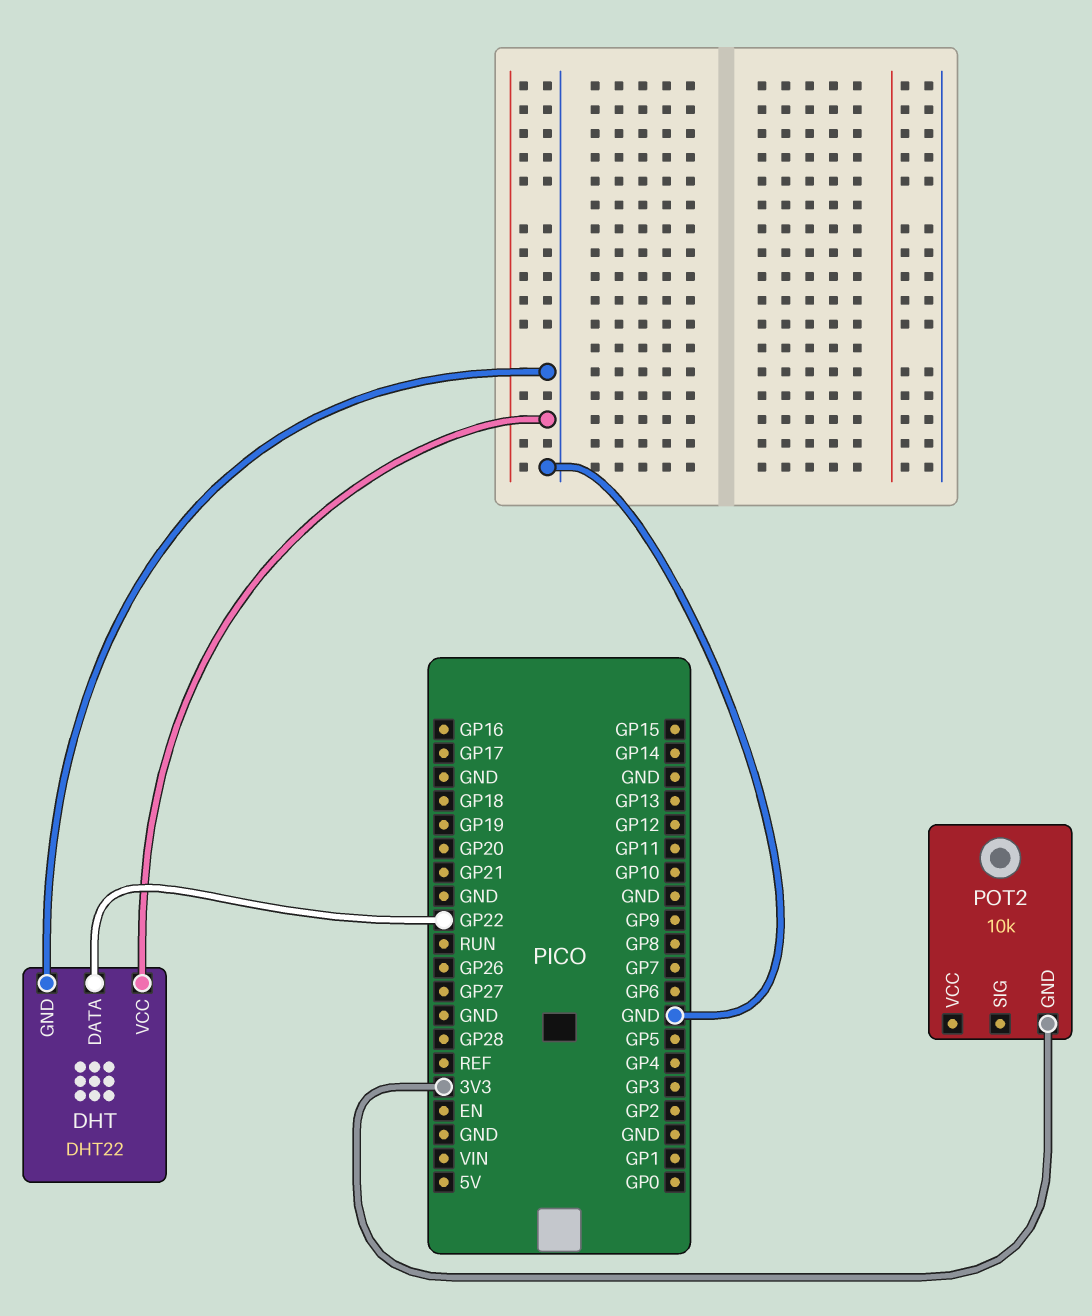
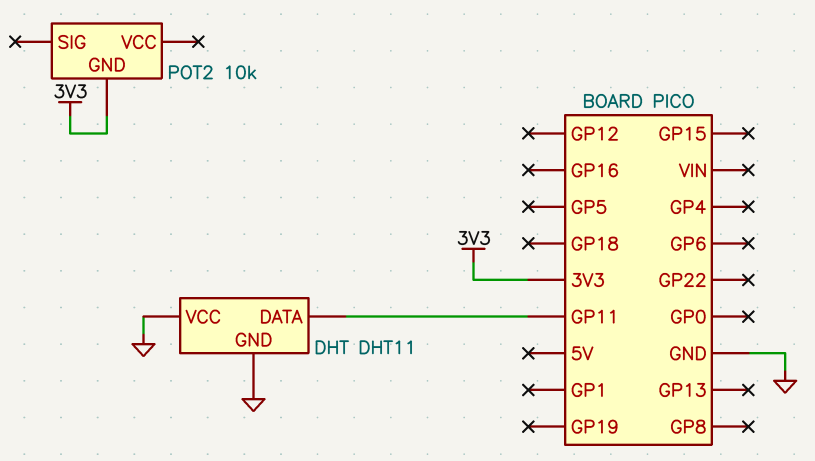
DHT: DHT22 -> DHT11
DHT pin DATA: GP22 -> GP11

